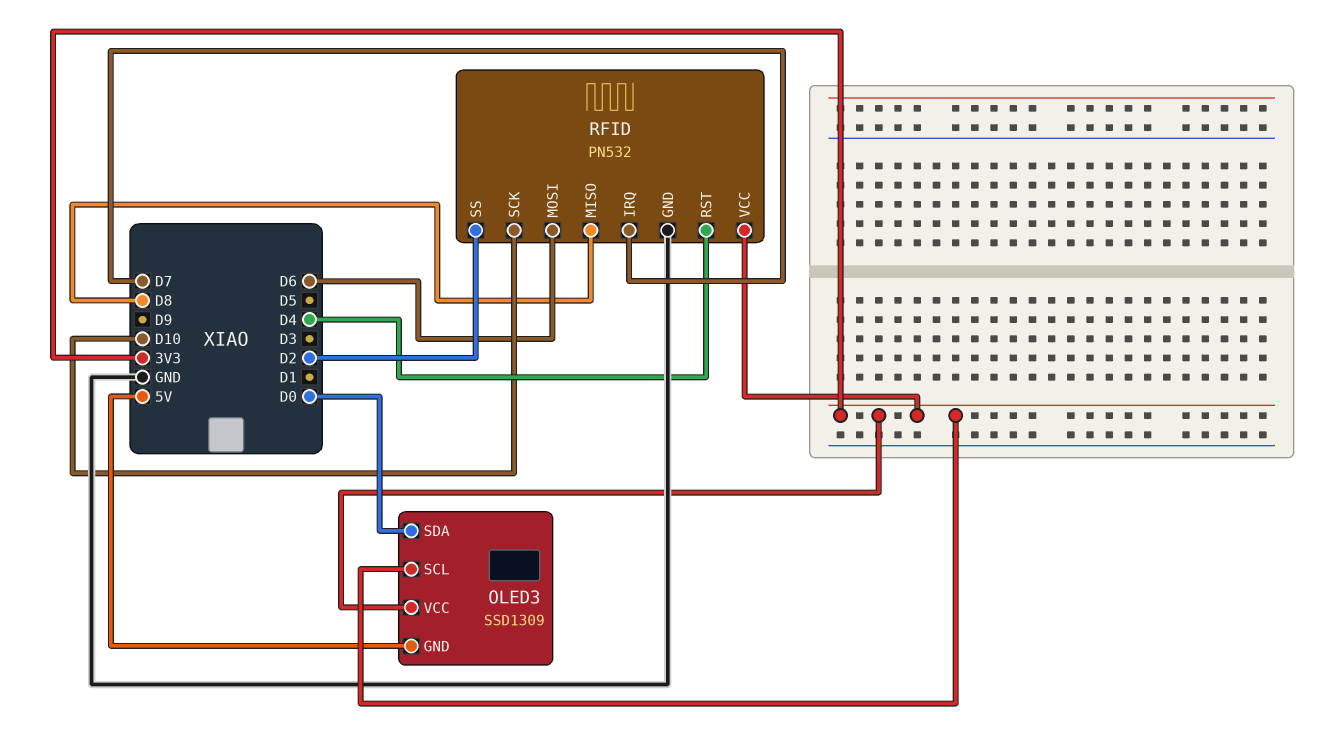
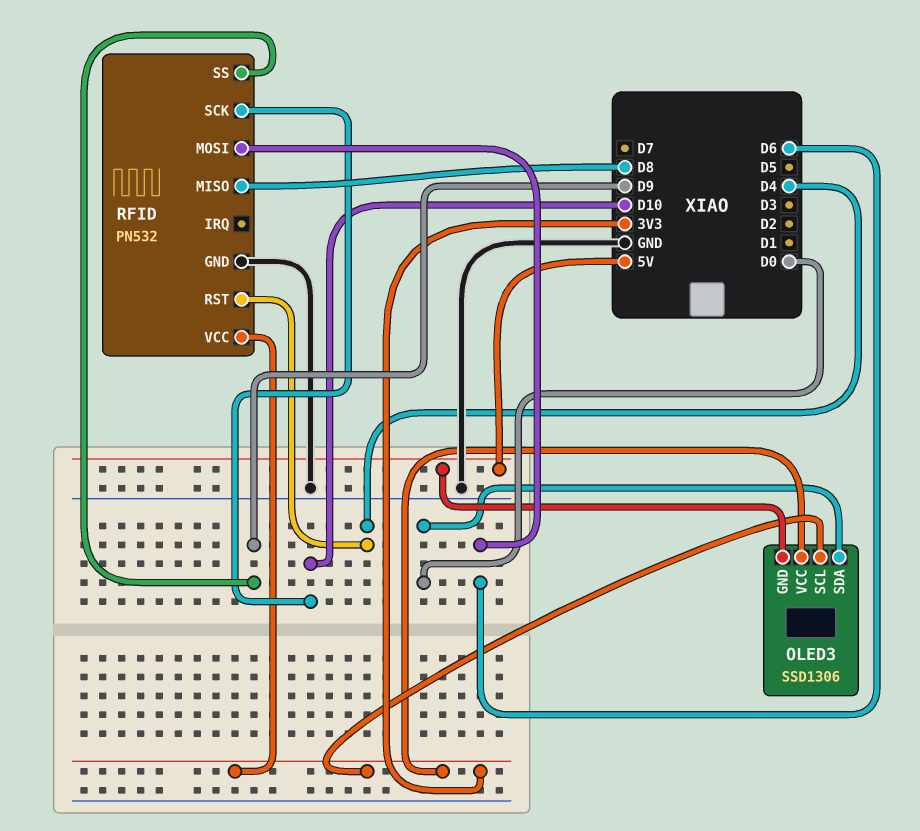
OLED3: SSD1309 -> SSD1306
RFID pin IRQ: D7 -> none
RFID pin SS: D2 -> D9

